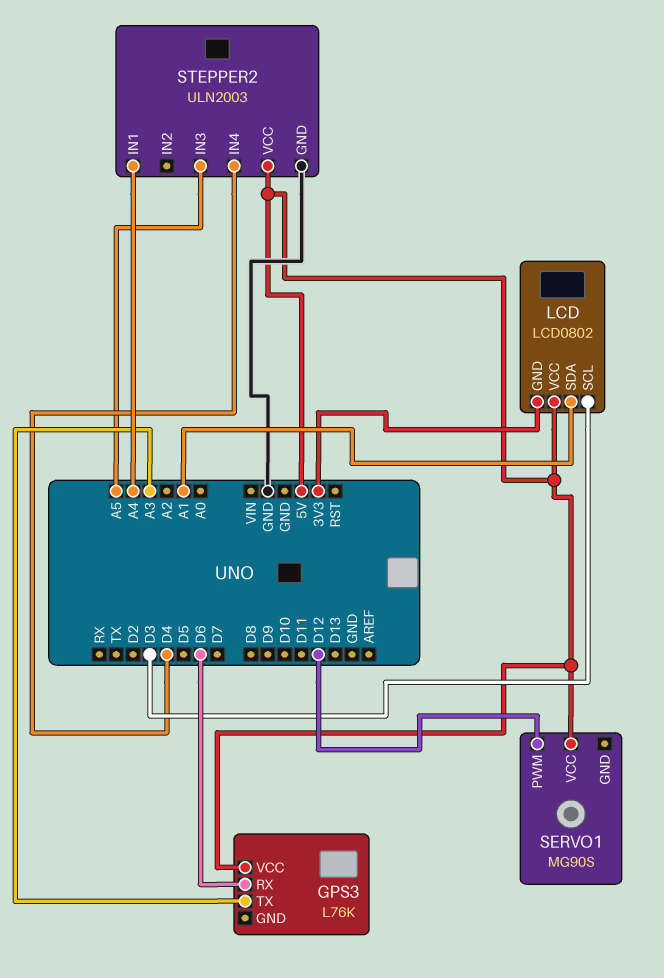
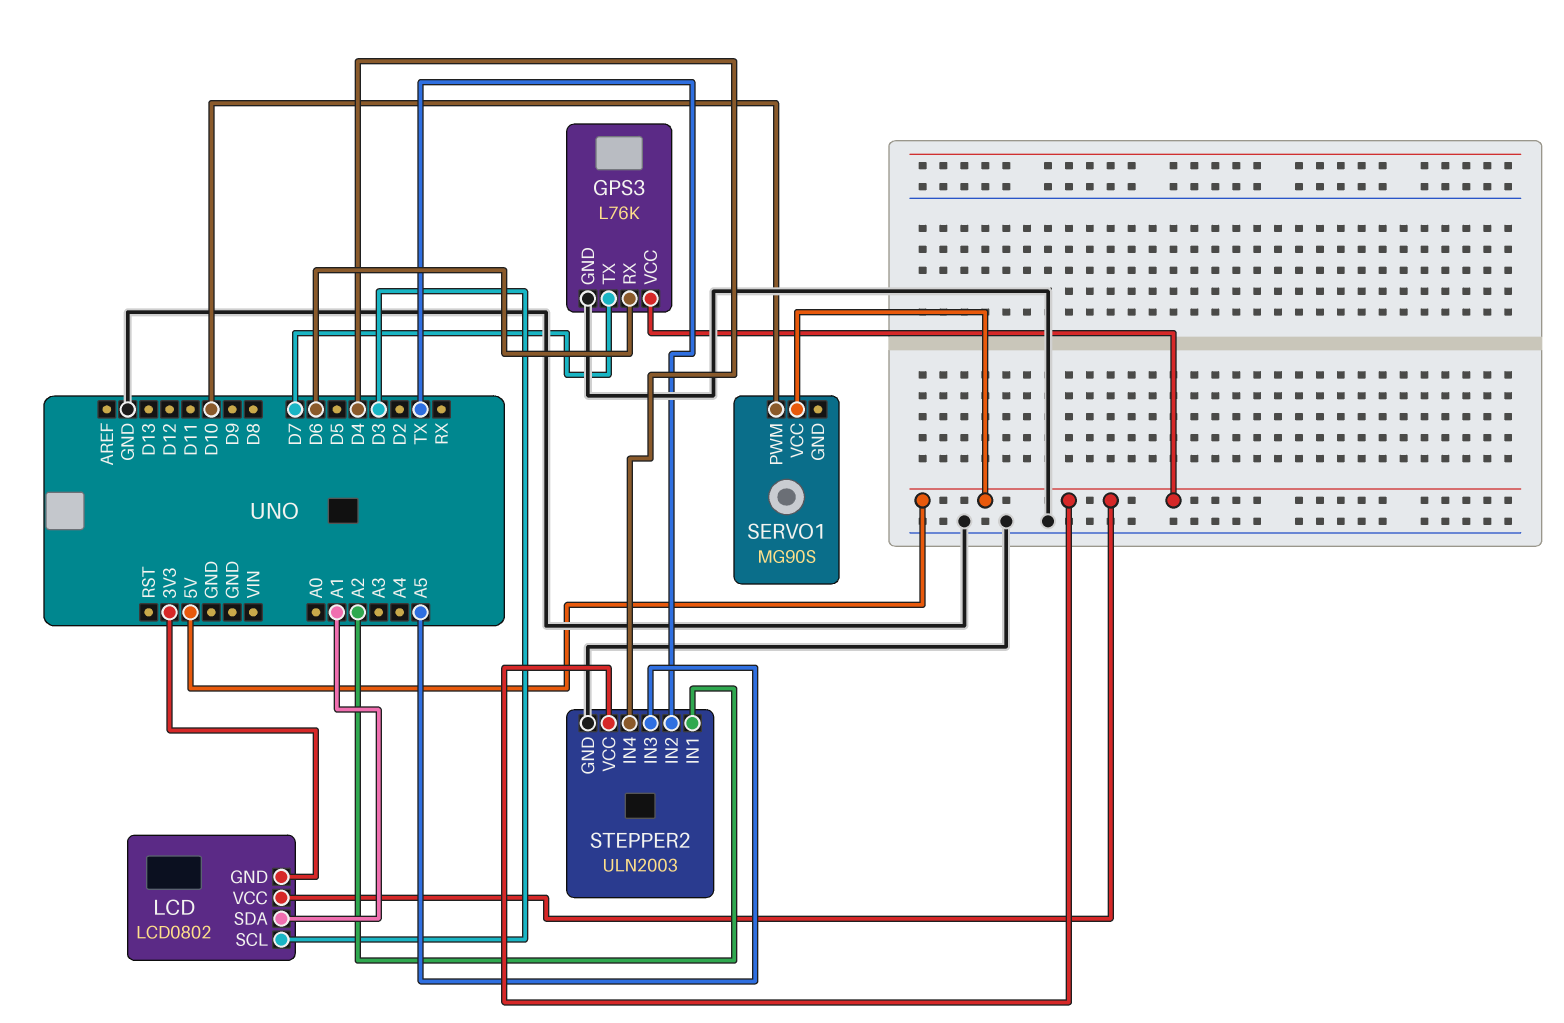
GPS3 pin GND: none -> GND
GPS3 pin TX: A3 -> D7
SERVO1 pin PWM: D12 -> D10
STEPPER2 pin IN1: A4 -> A2
STEPPER2 pin IN2: none -> TX

